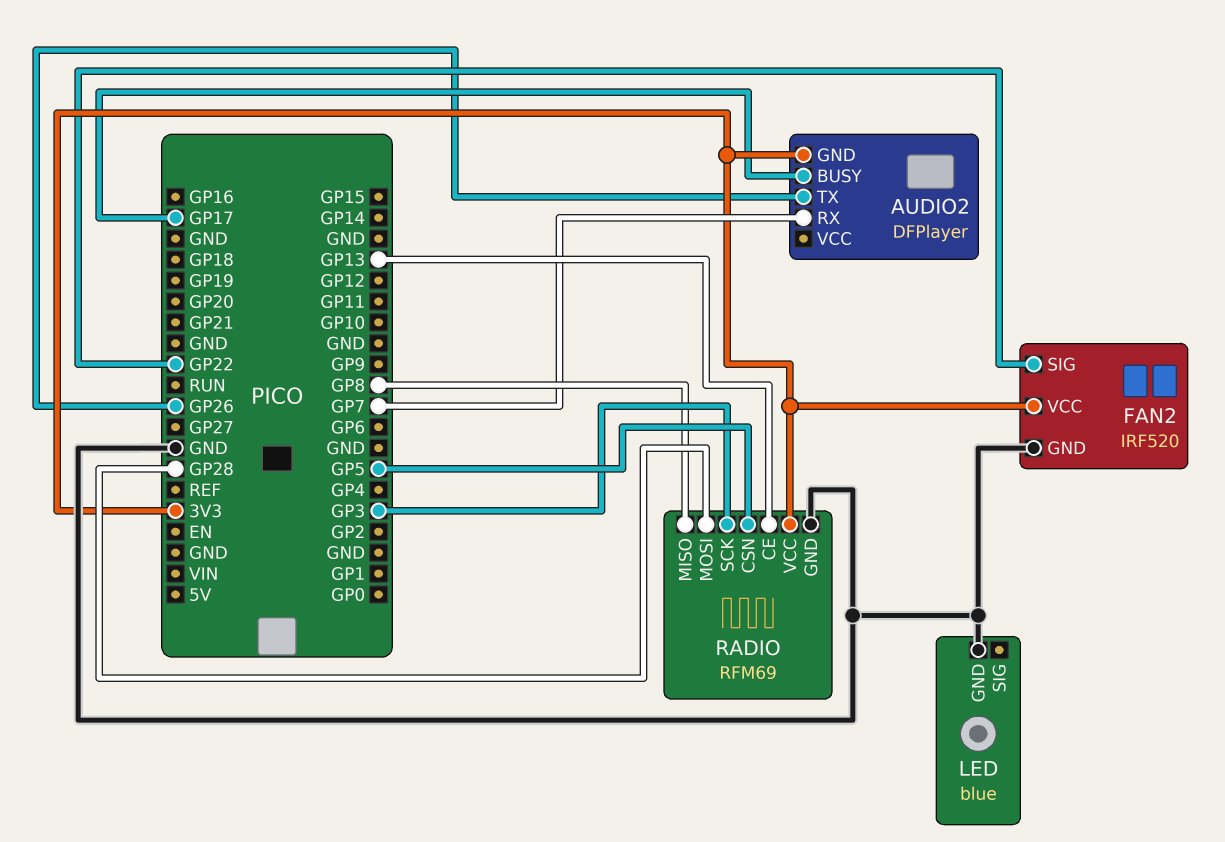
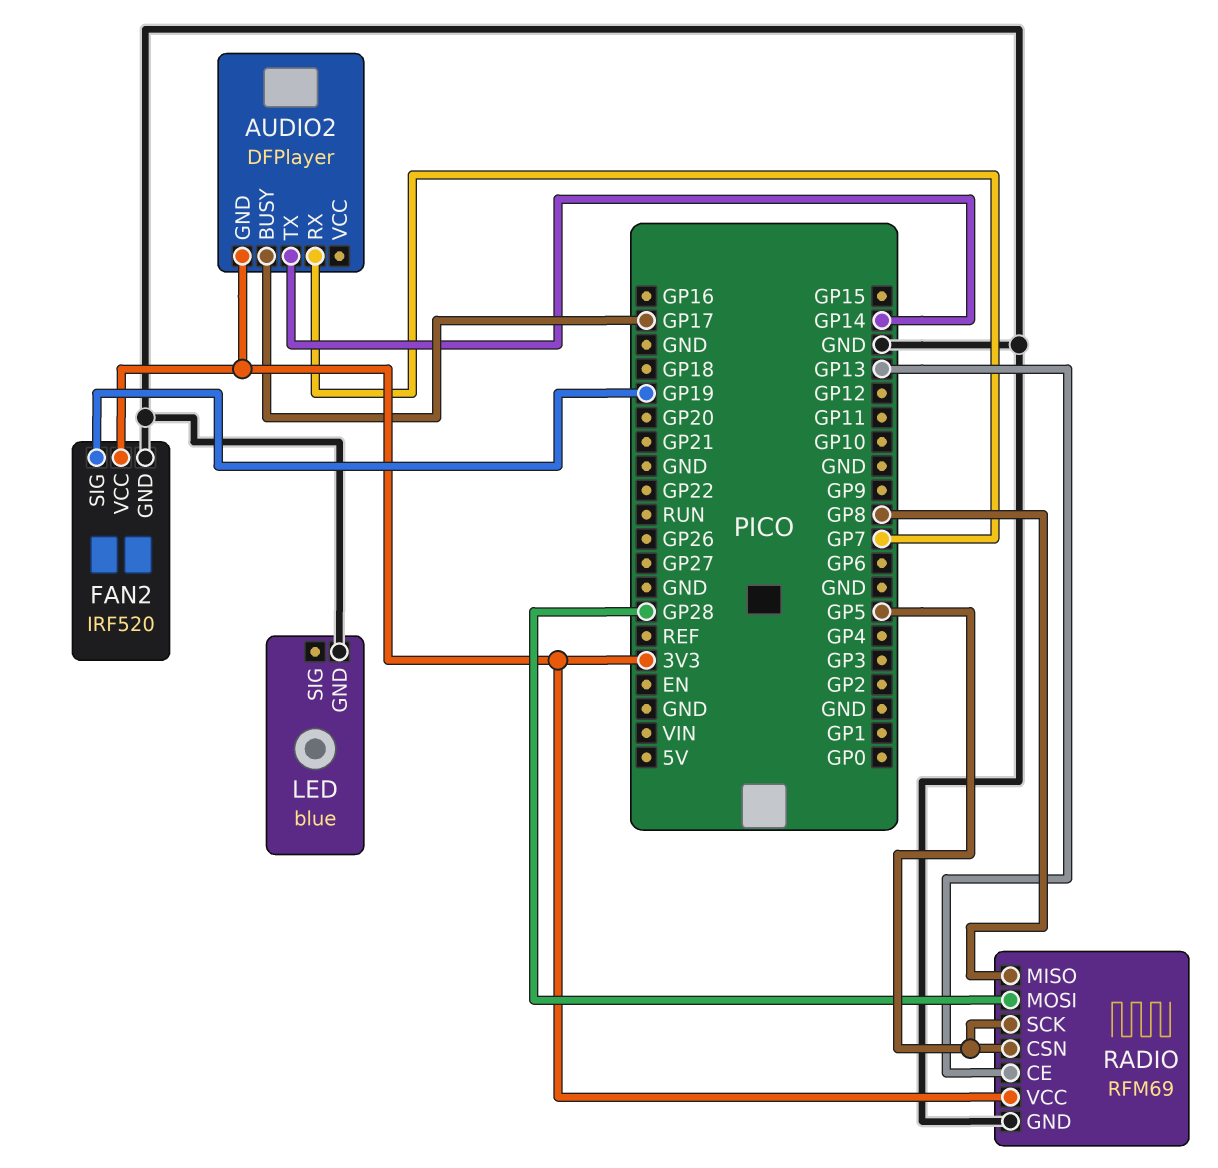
AUDIO2 pin TX: GP26 -> GP14
FAN2 pin SIG: GP22 -> GP19
RADIO pin SCK: GP3 -> GP5

